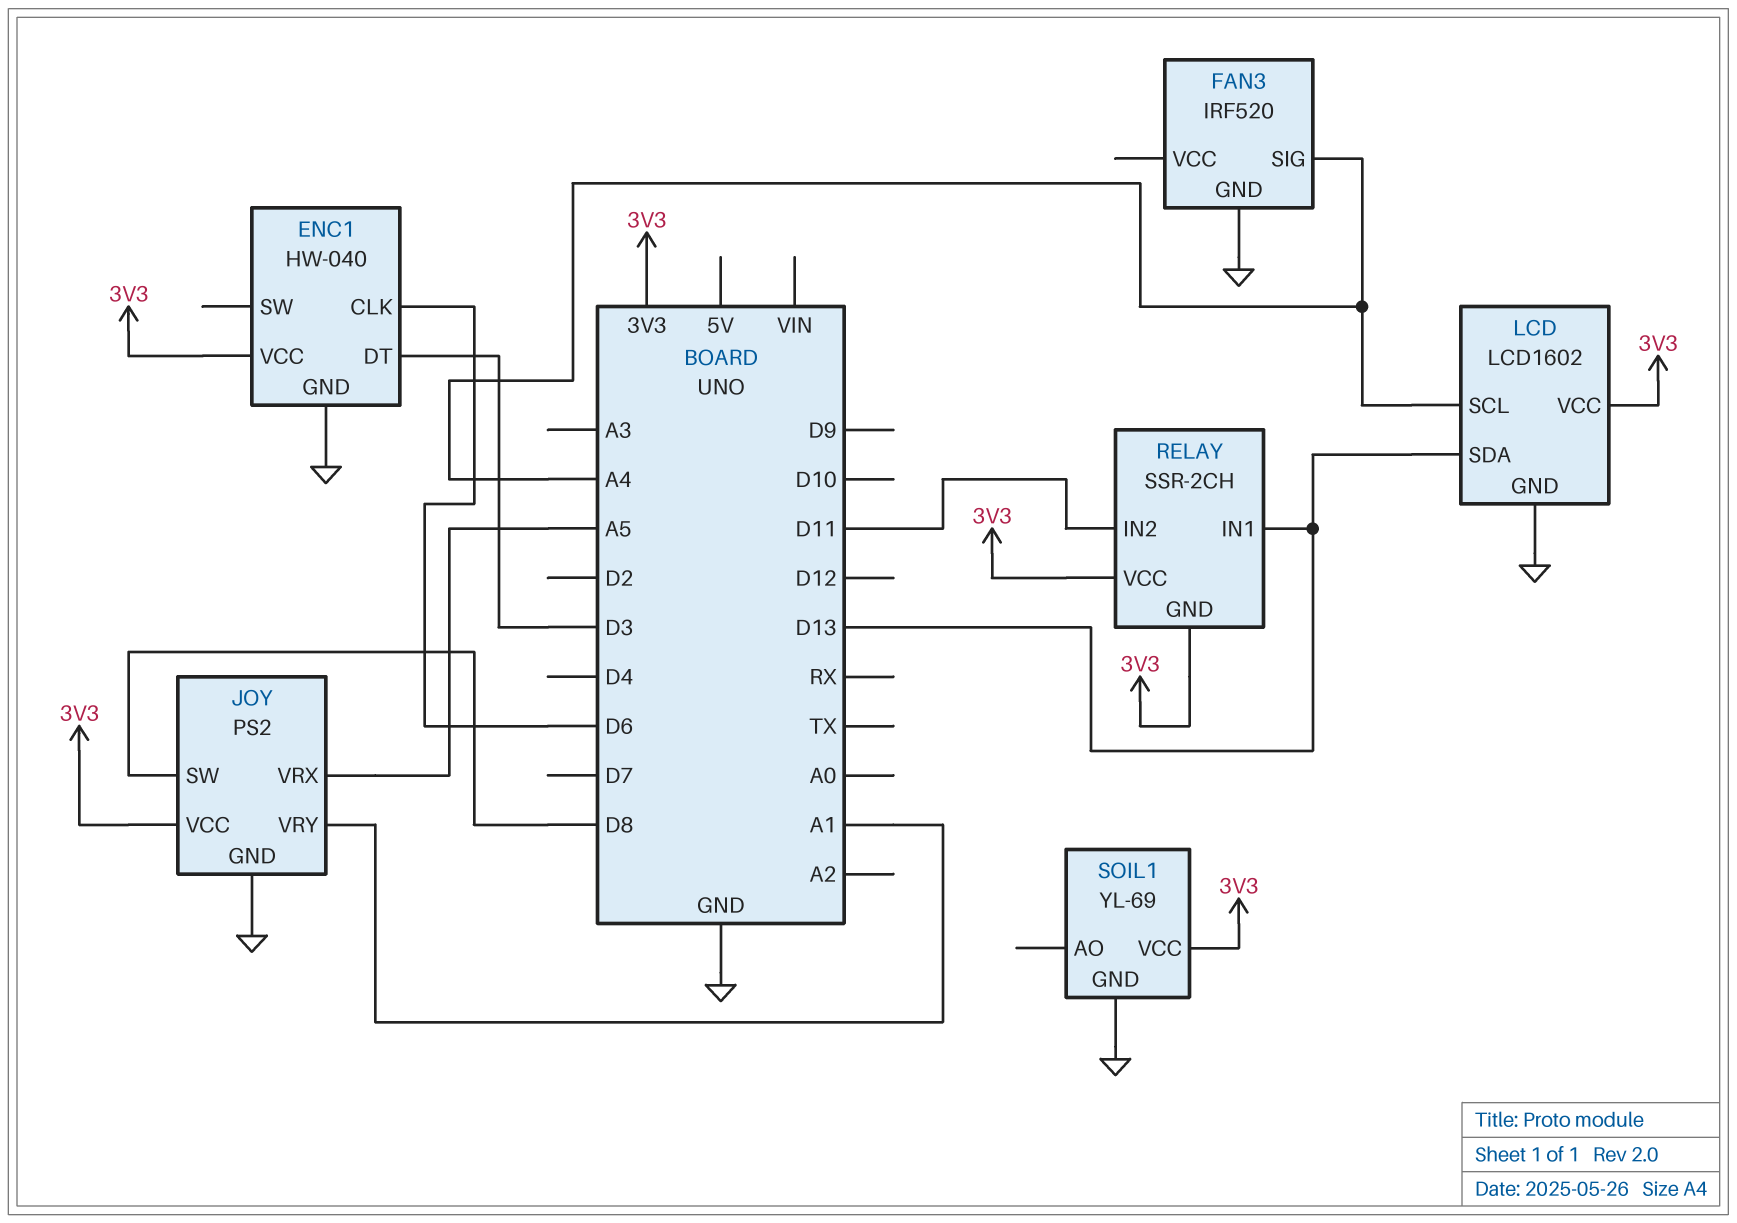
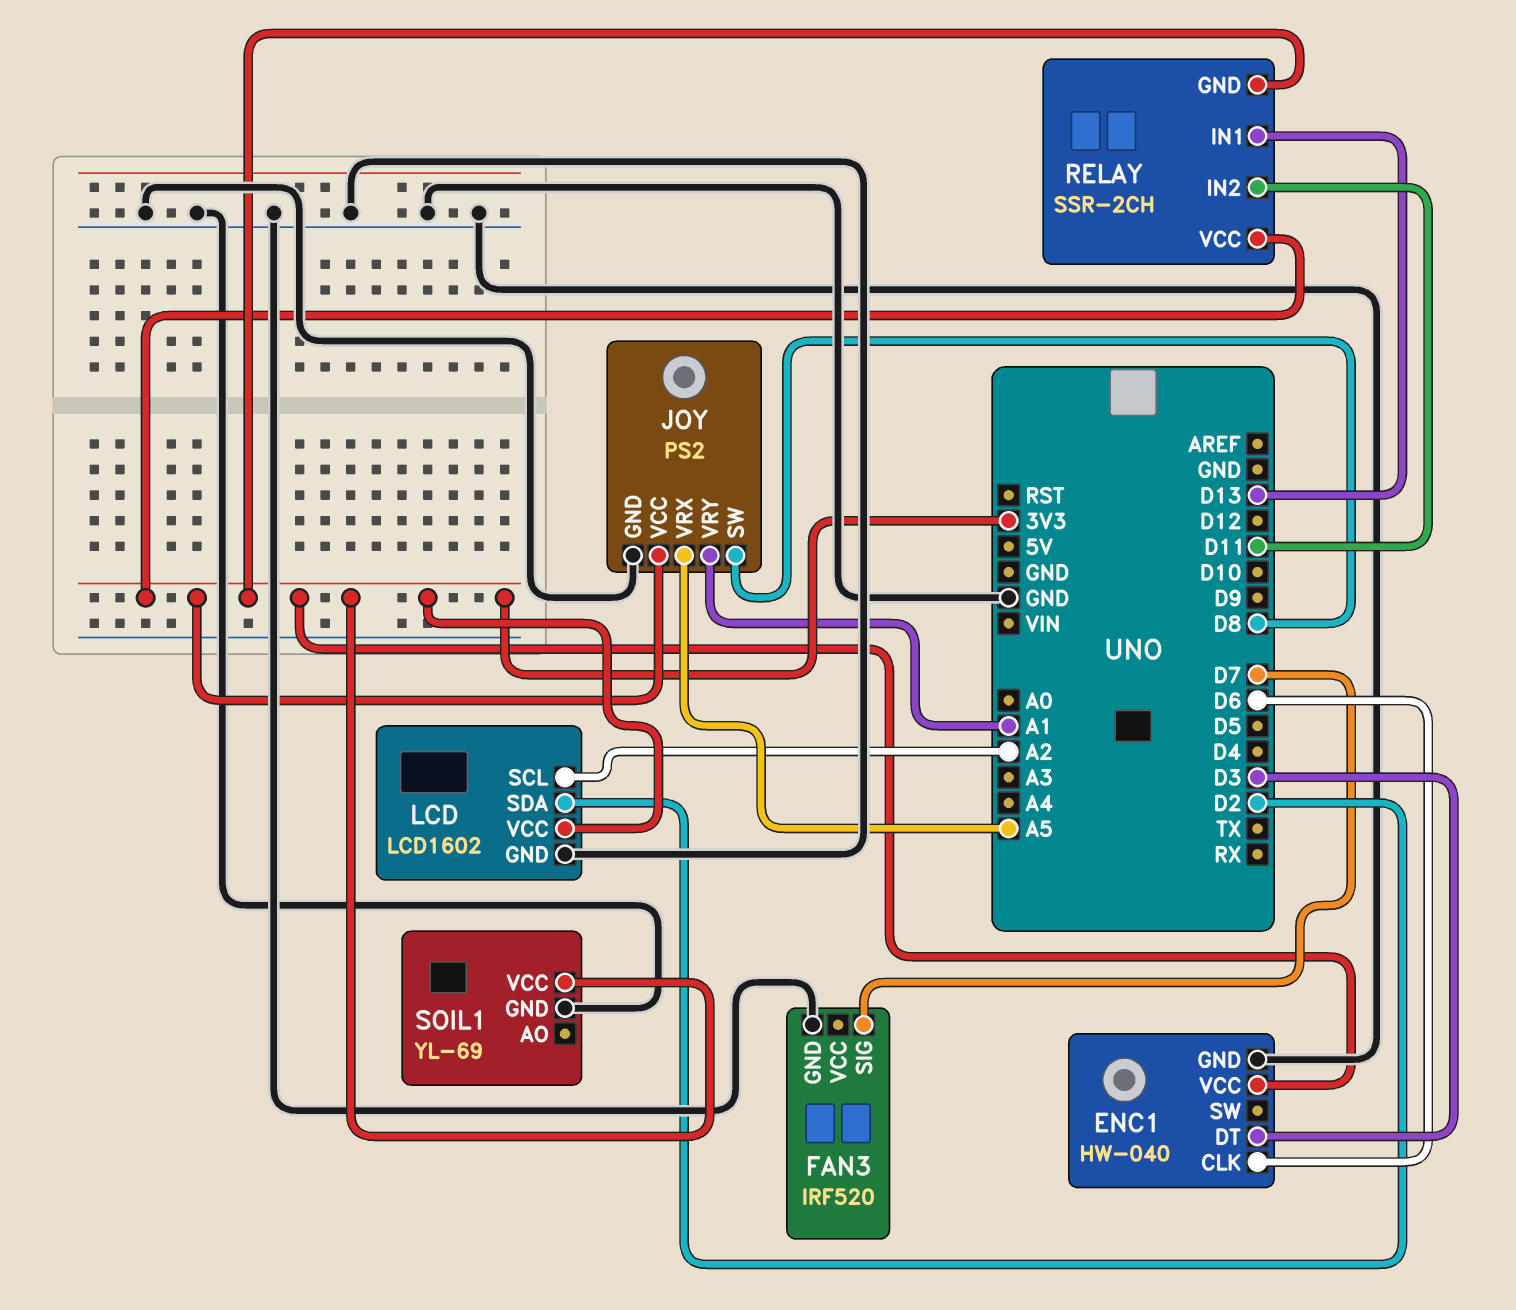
FAN3 pin SIG: A4 -> D7
LCD pin SCL: A4 -> A2
LCD pin SDA: D13 -> D2

